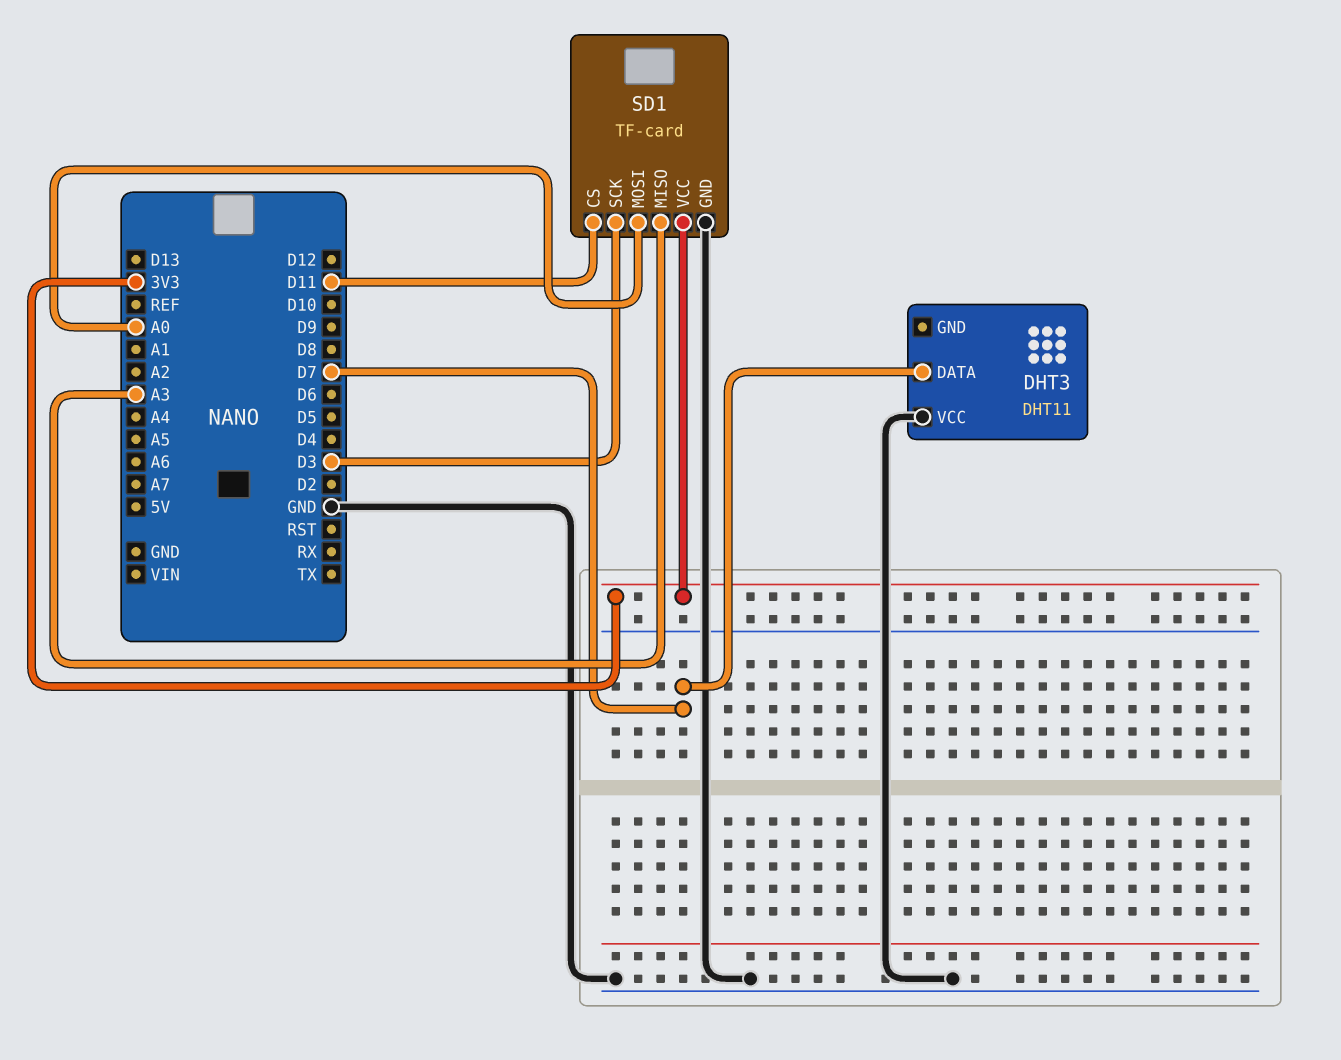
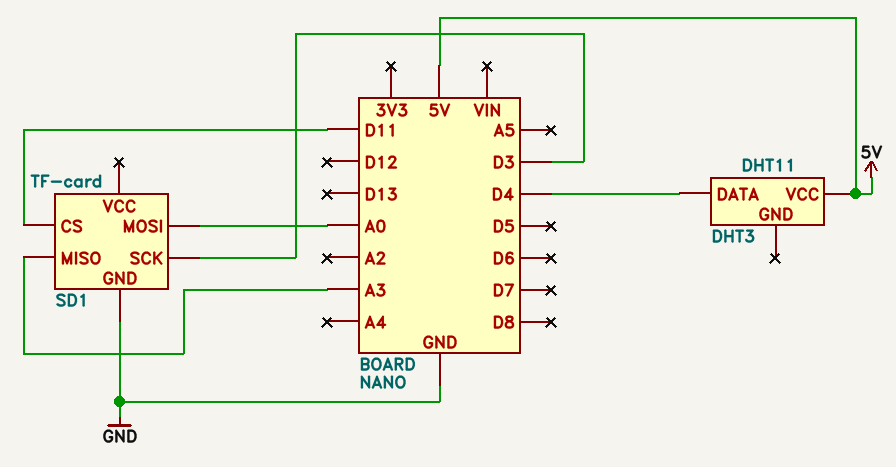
DHT3 pin DATA: D7 -> D4
DHT3 pin VCC: GND -> 5V
SD1 pin VCC: 3V3 -> none

